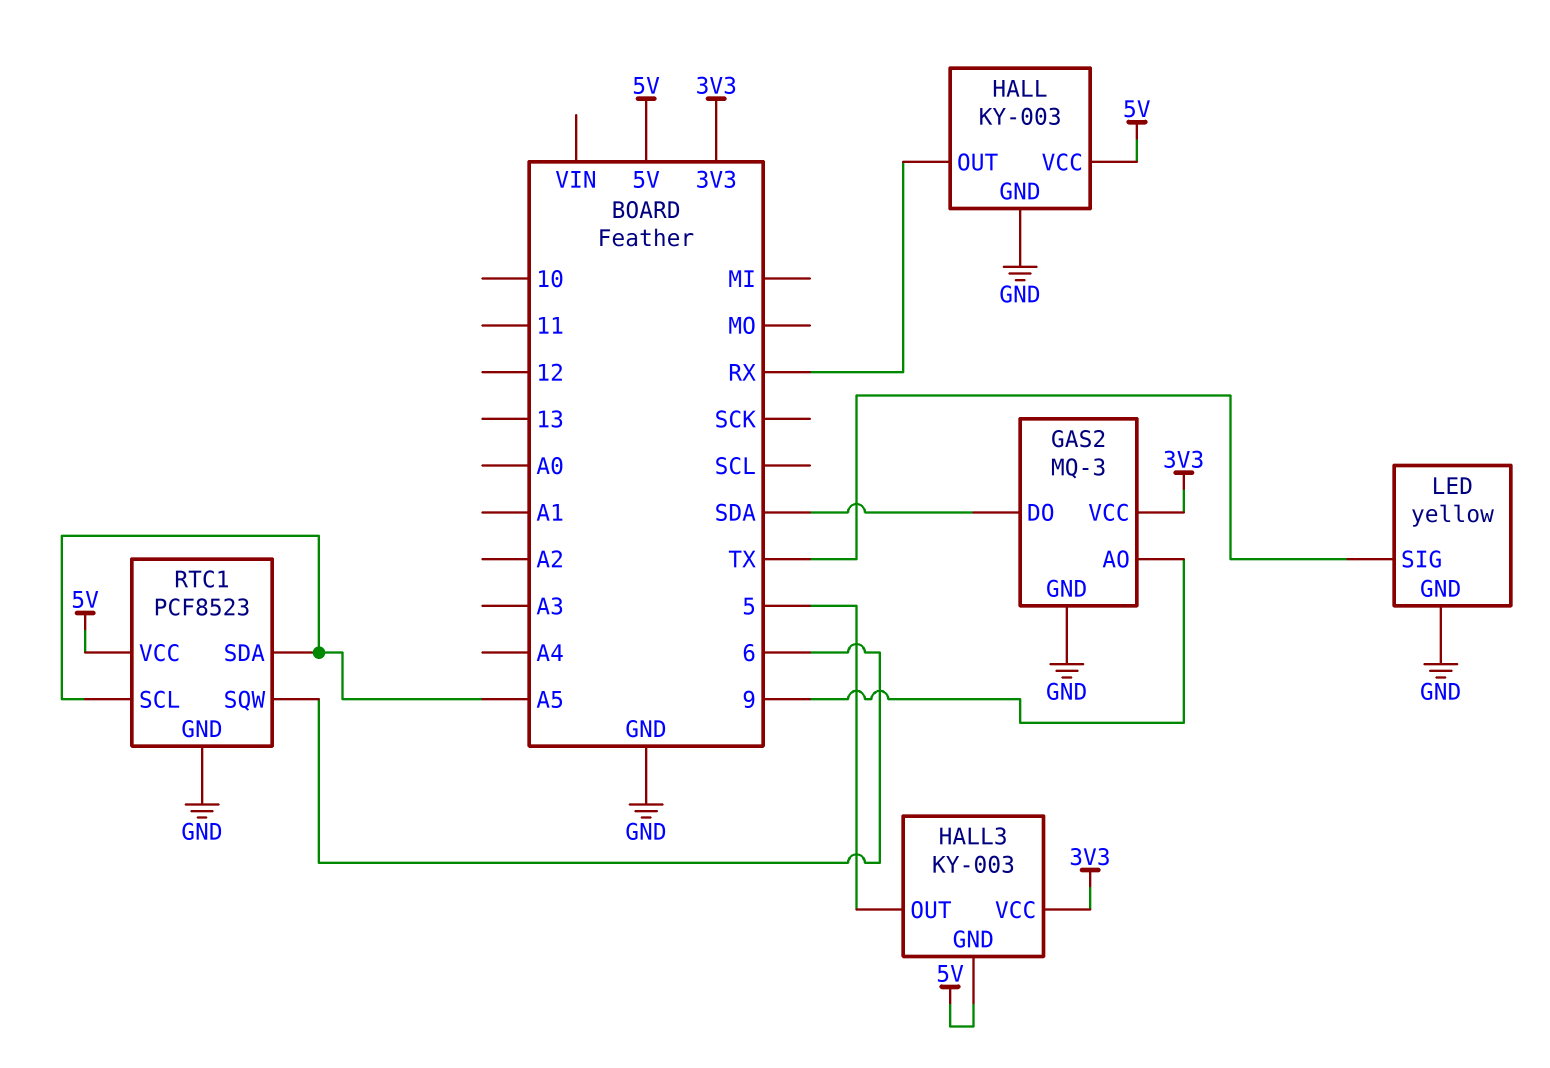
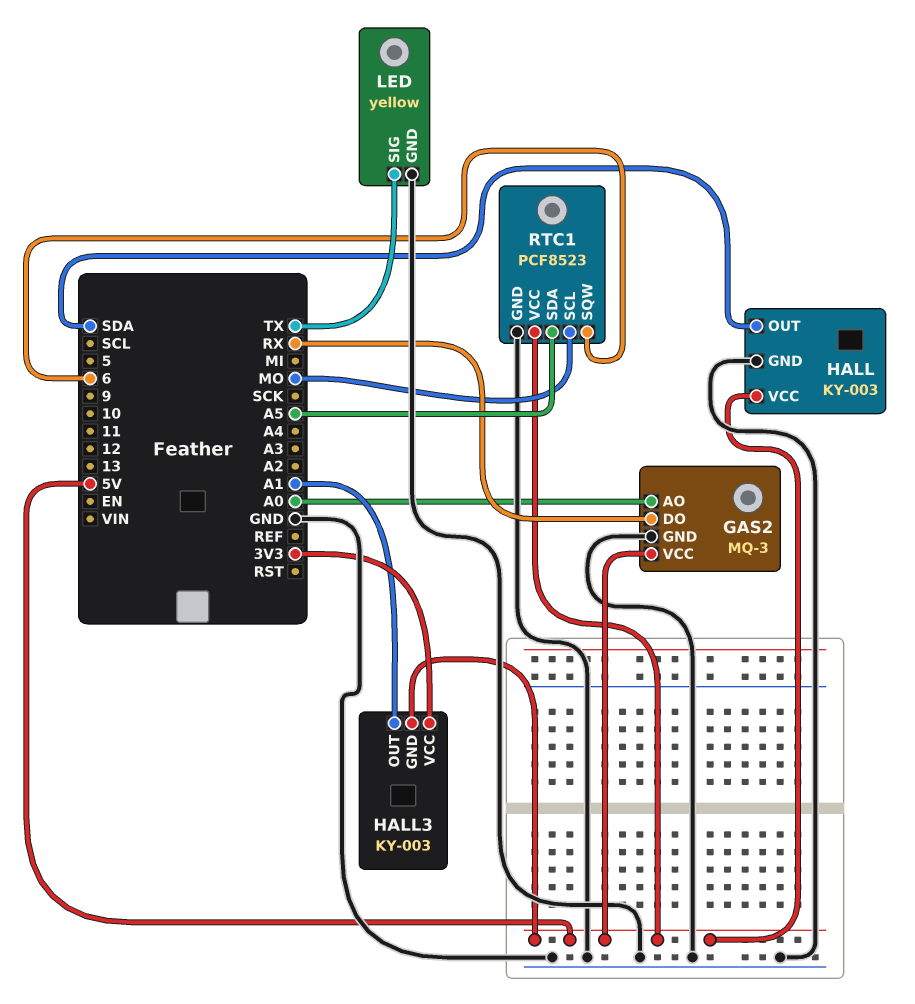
GAS2 pin AO: 9 -> A0
GAS2 pin DO: SDA -> RX
GAS2 pin VCC: 3V3 -> 5V
HALL pin OUT: RX -> SDA
HALL3 pin OUT: 5 -> A1
RTC1 pin SCL: A5 -> MO

